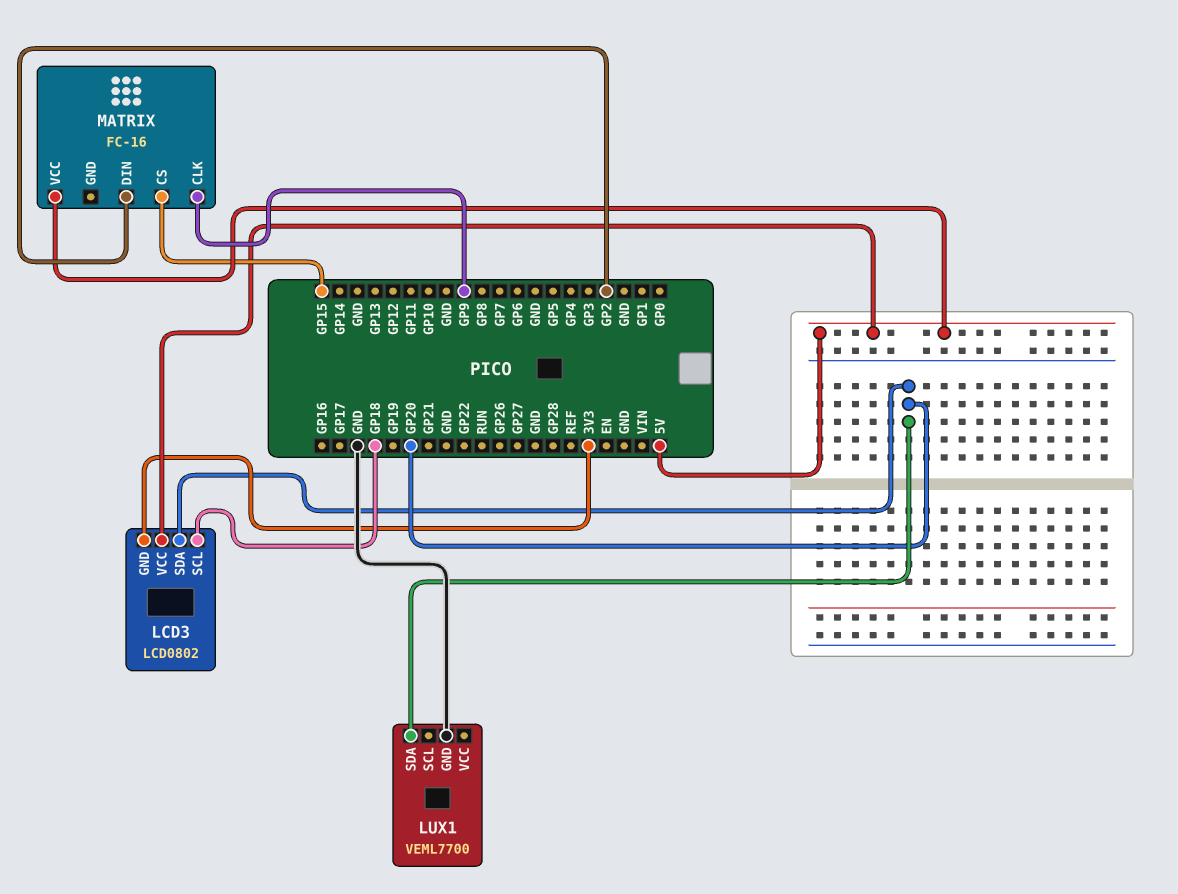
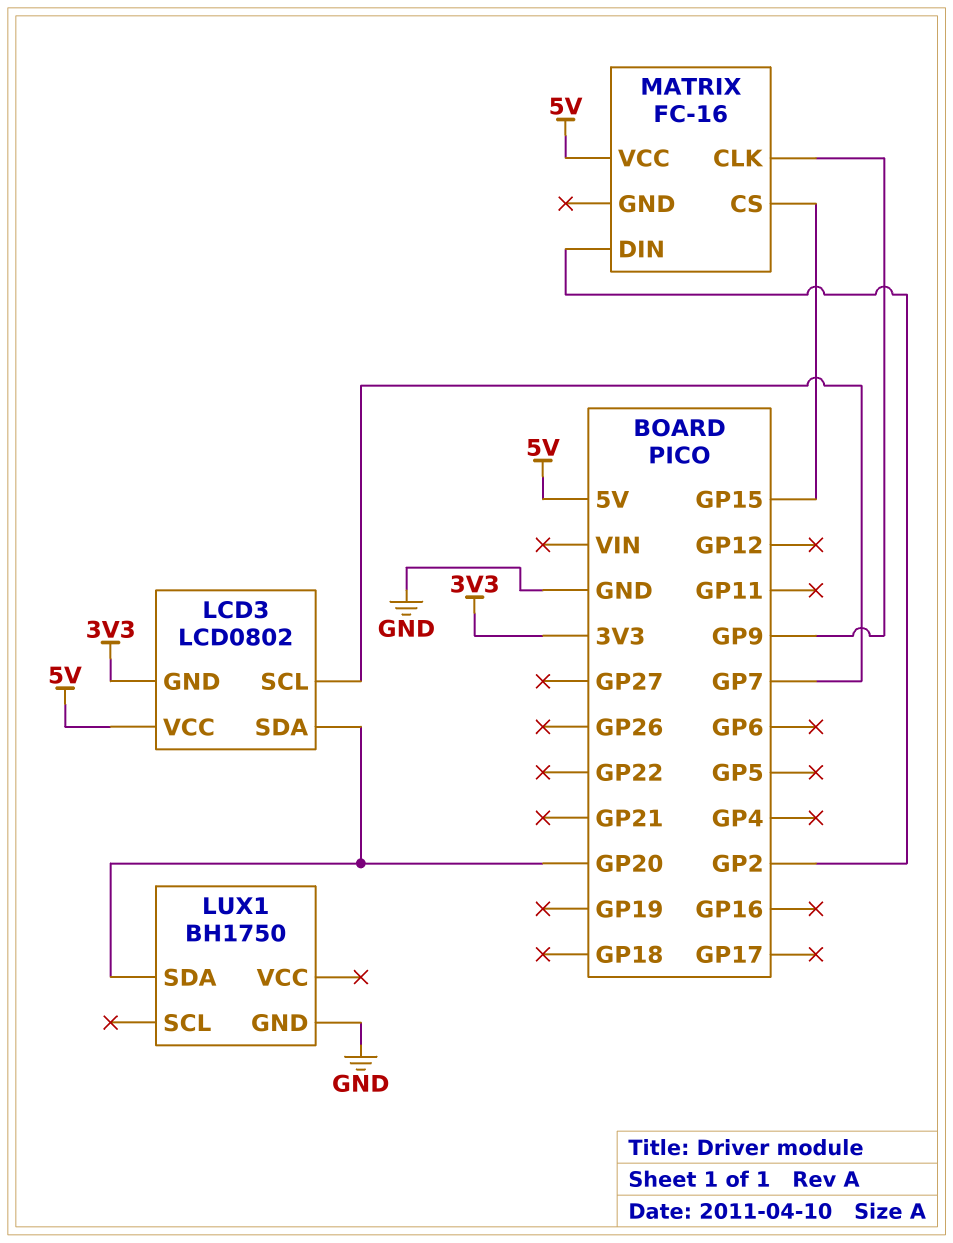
LCD3 pin SCL: GP18 -> GP7
LUX1: VEML7700 -> BH1750

